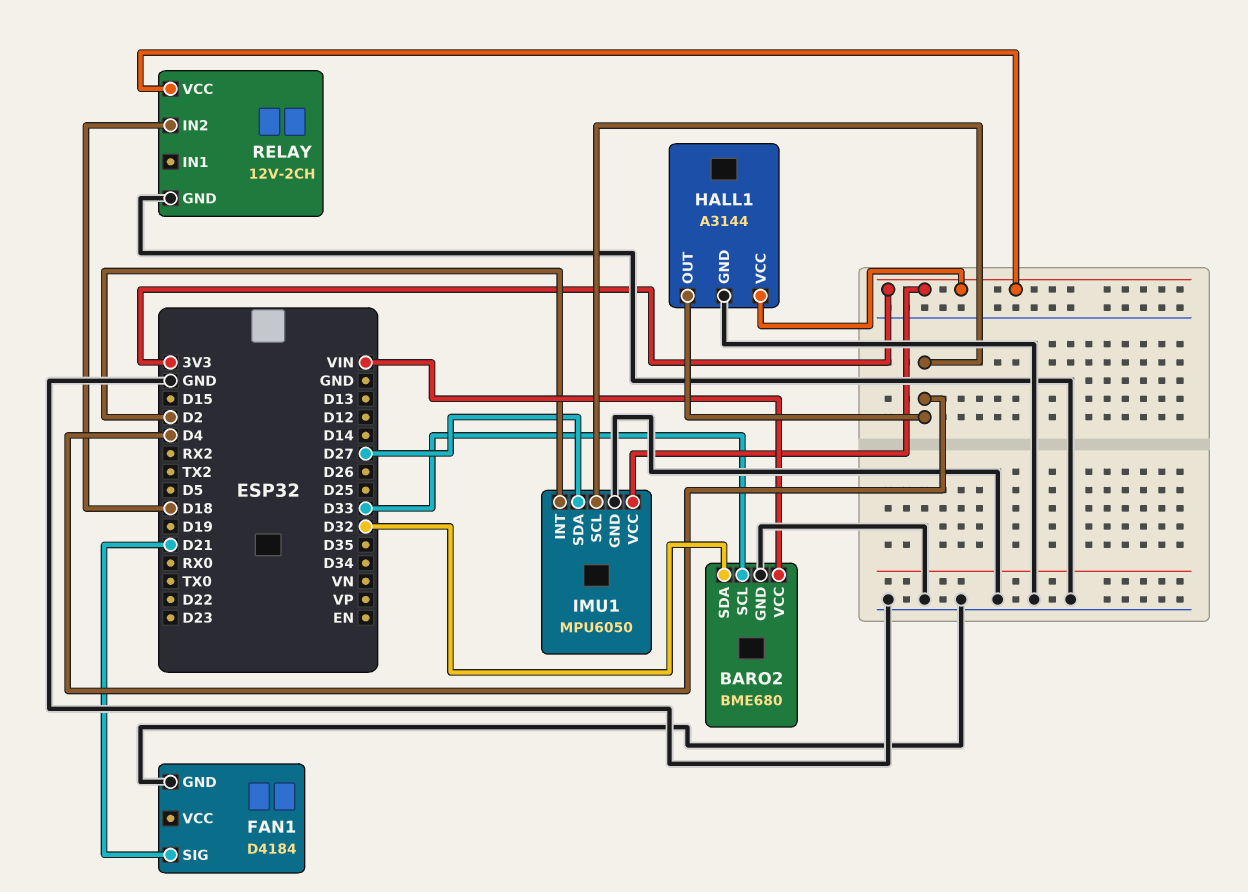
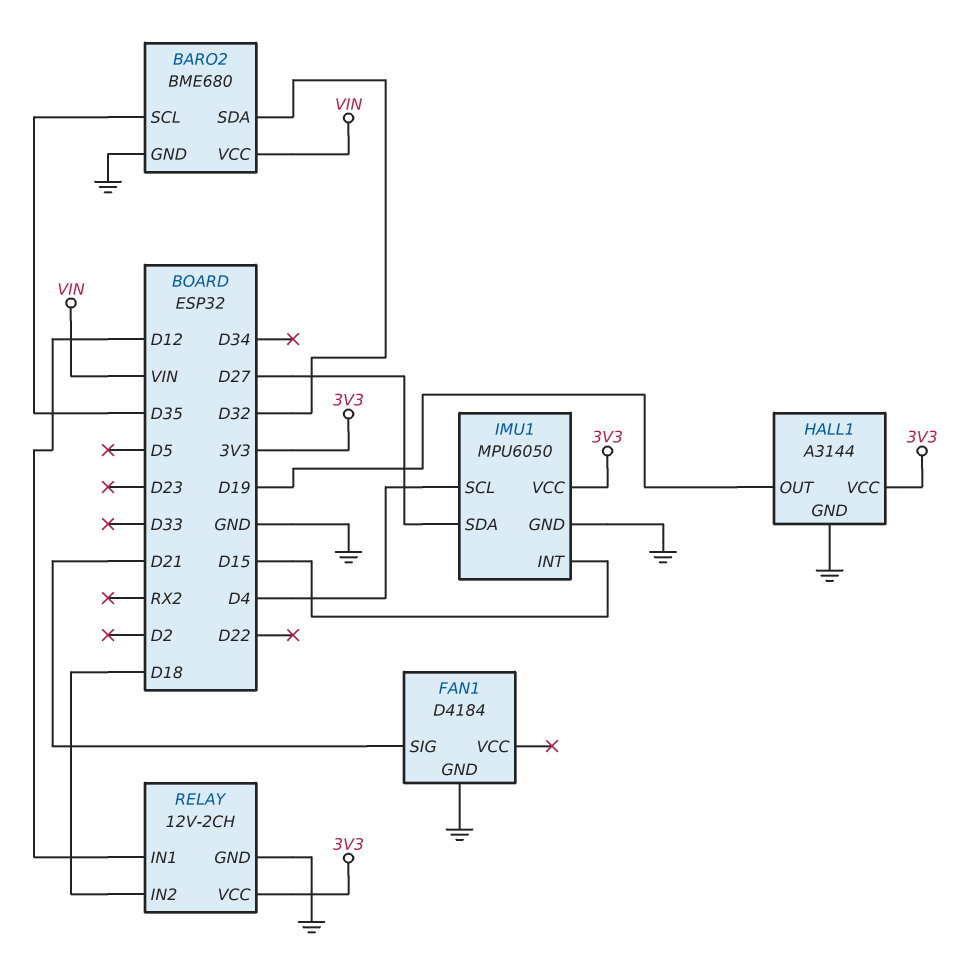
BARO2 pin SCL: D33 -> D35
HALL1 pin OUT: D4 -> D19
IMU1 pin INT: D2 -> D15
RELAY pin IN1: none -> D12

